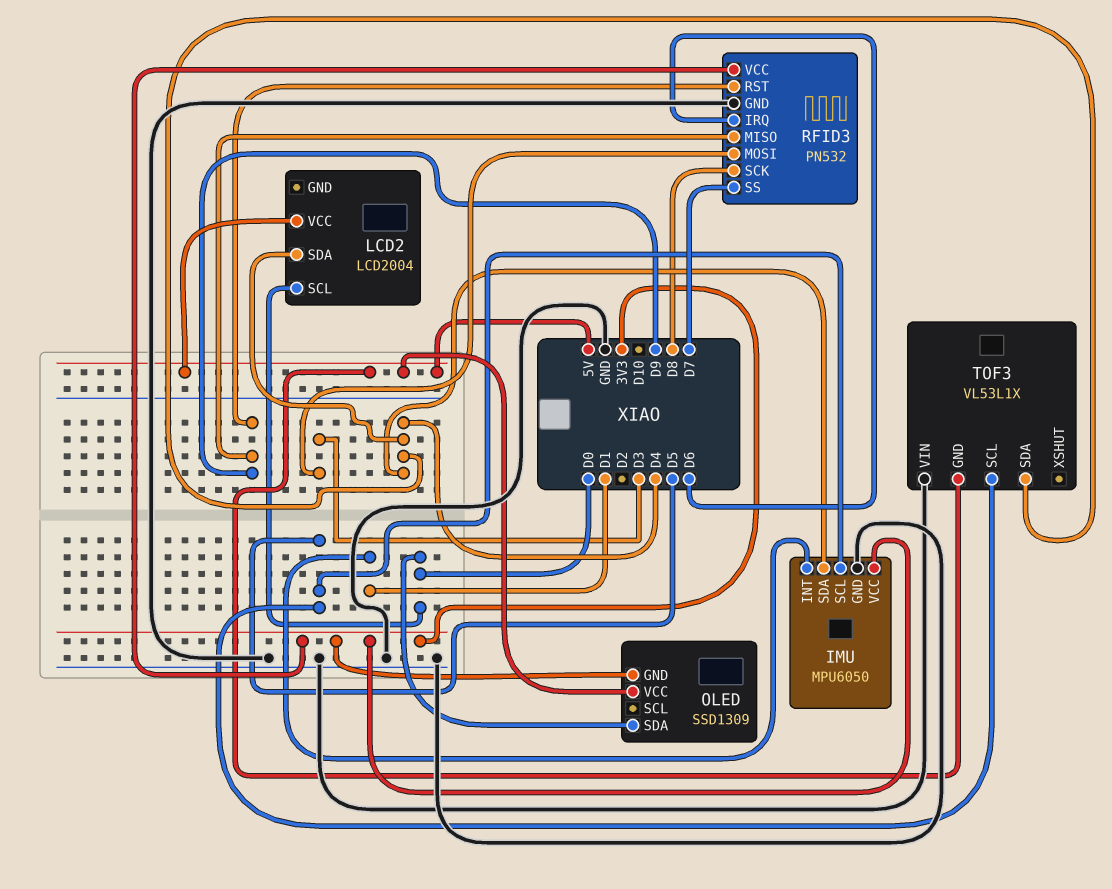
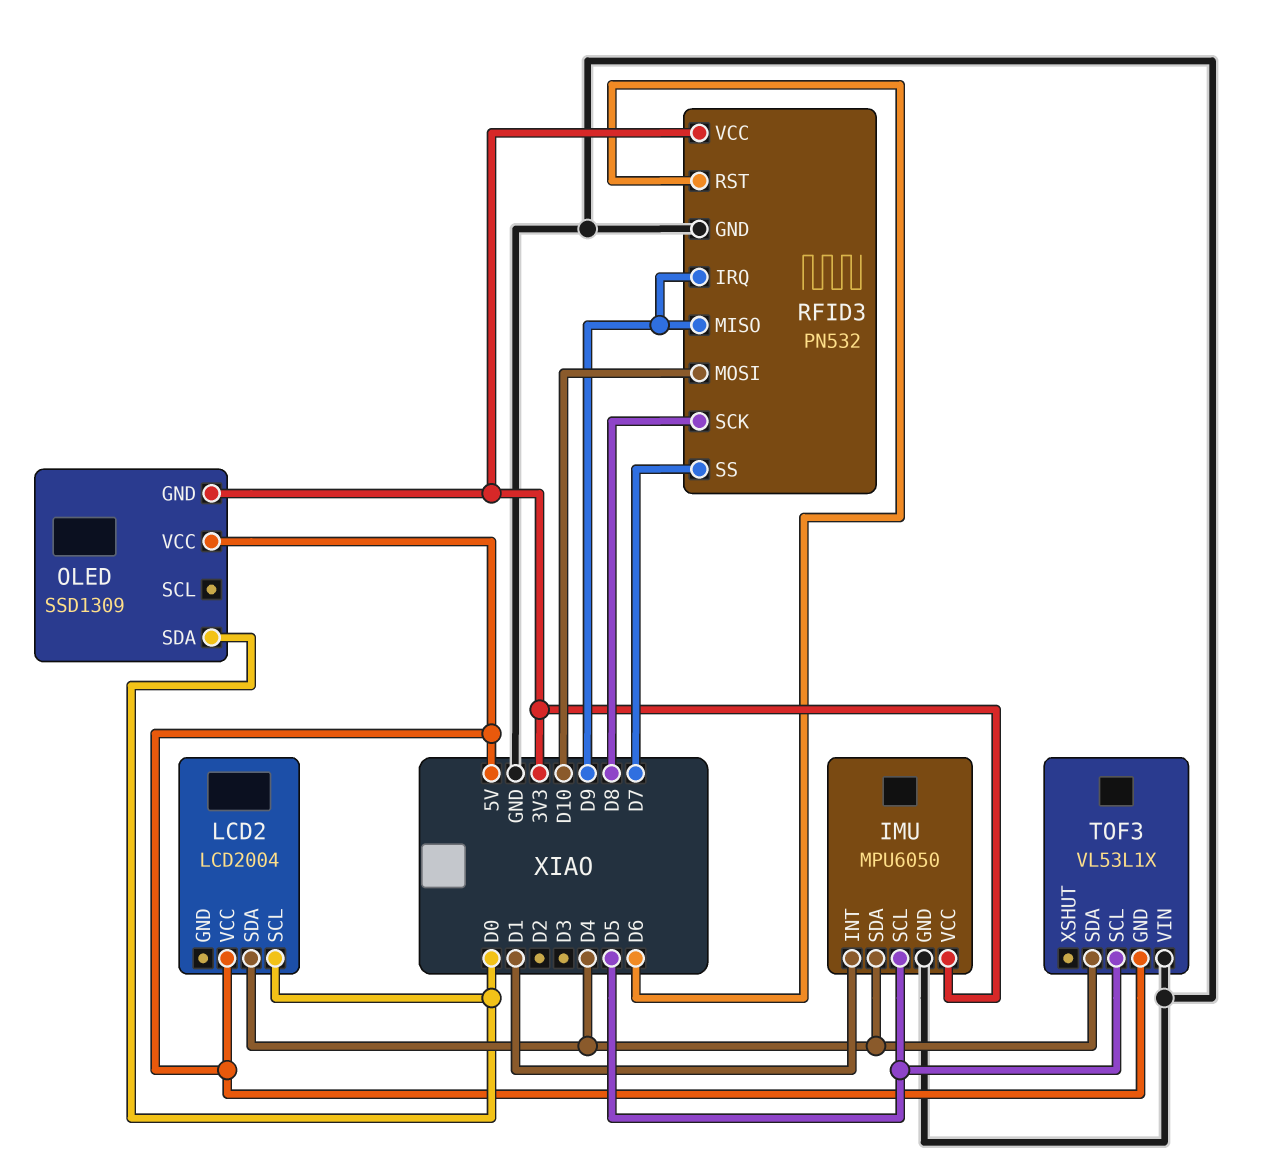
RFID3 pin IRQ: D6 -> D9
RFID3 pin MOSI: D3 -> D10
RFID3 pin RST: D9 -> D6

